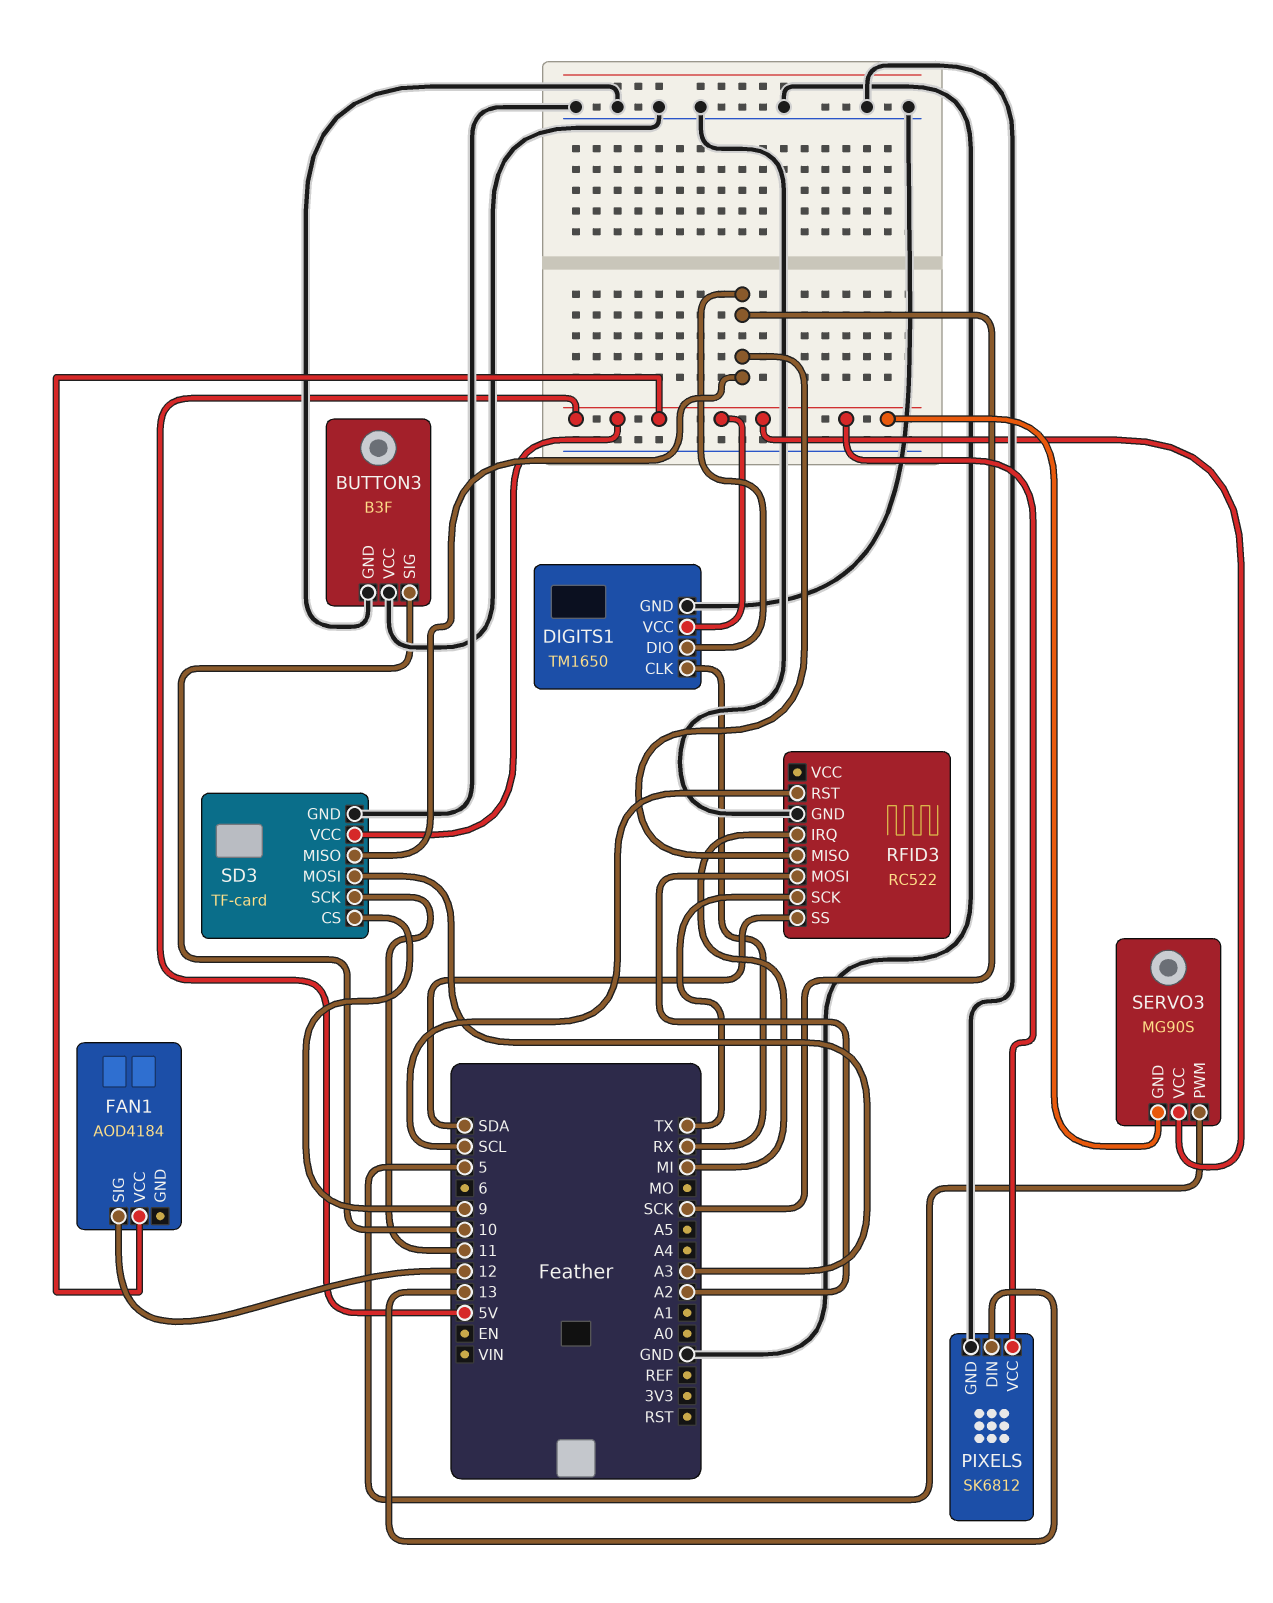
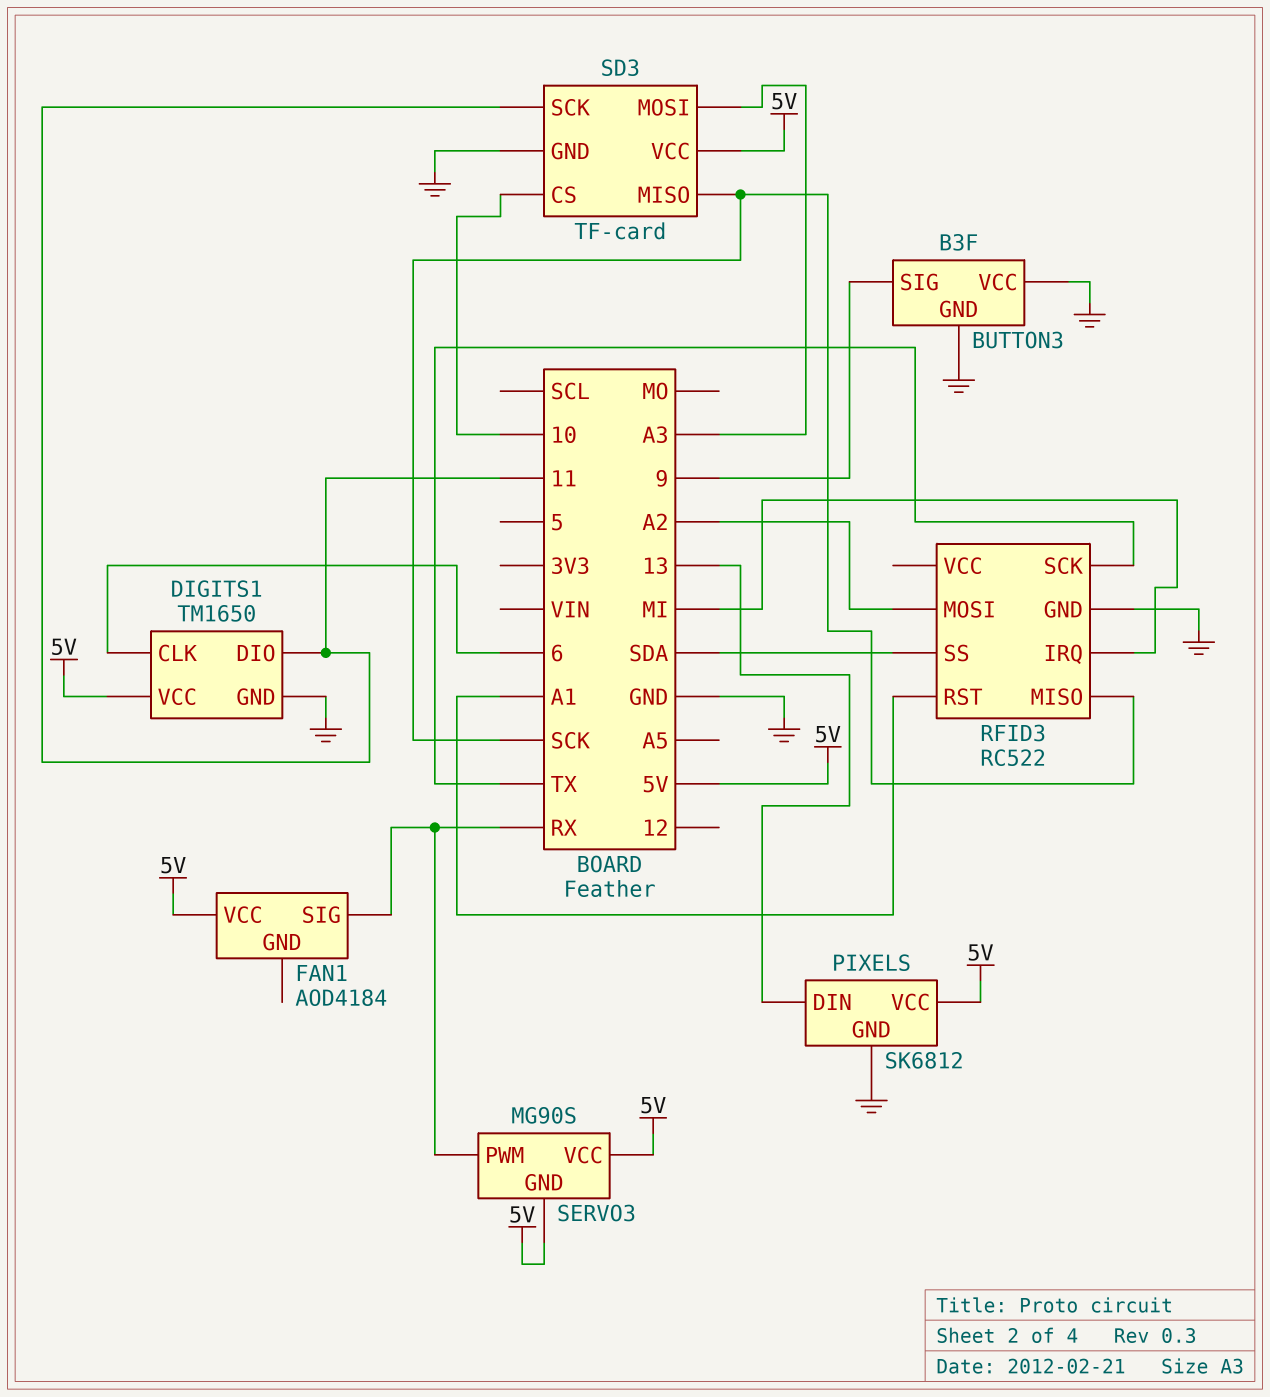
BUTTON3 pin SIG: 10 -> 9
DIGITS1 pin CLK: RX -> 6
DIGITS1 pin DIO: SCK -> 11
FAN1 pin SIG: 12 -> RX
RFID3 pin RST: SCL -> A1
SD3 pin CS: 9 -> 10
SERVO3 pin PWM: 5 -> RX

